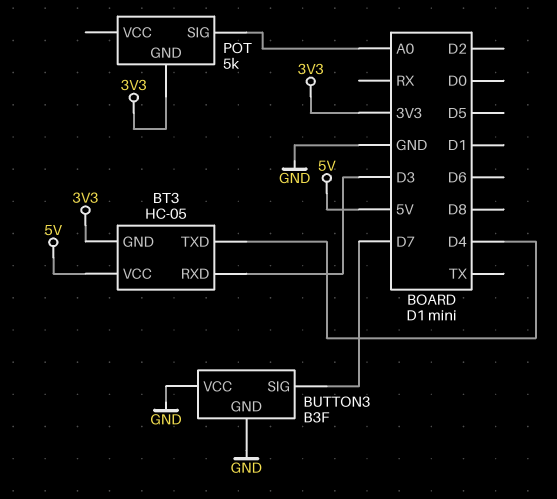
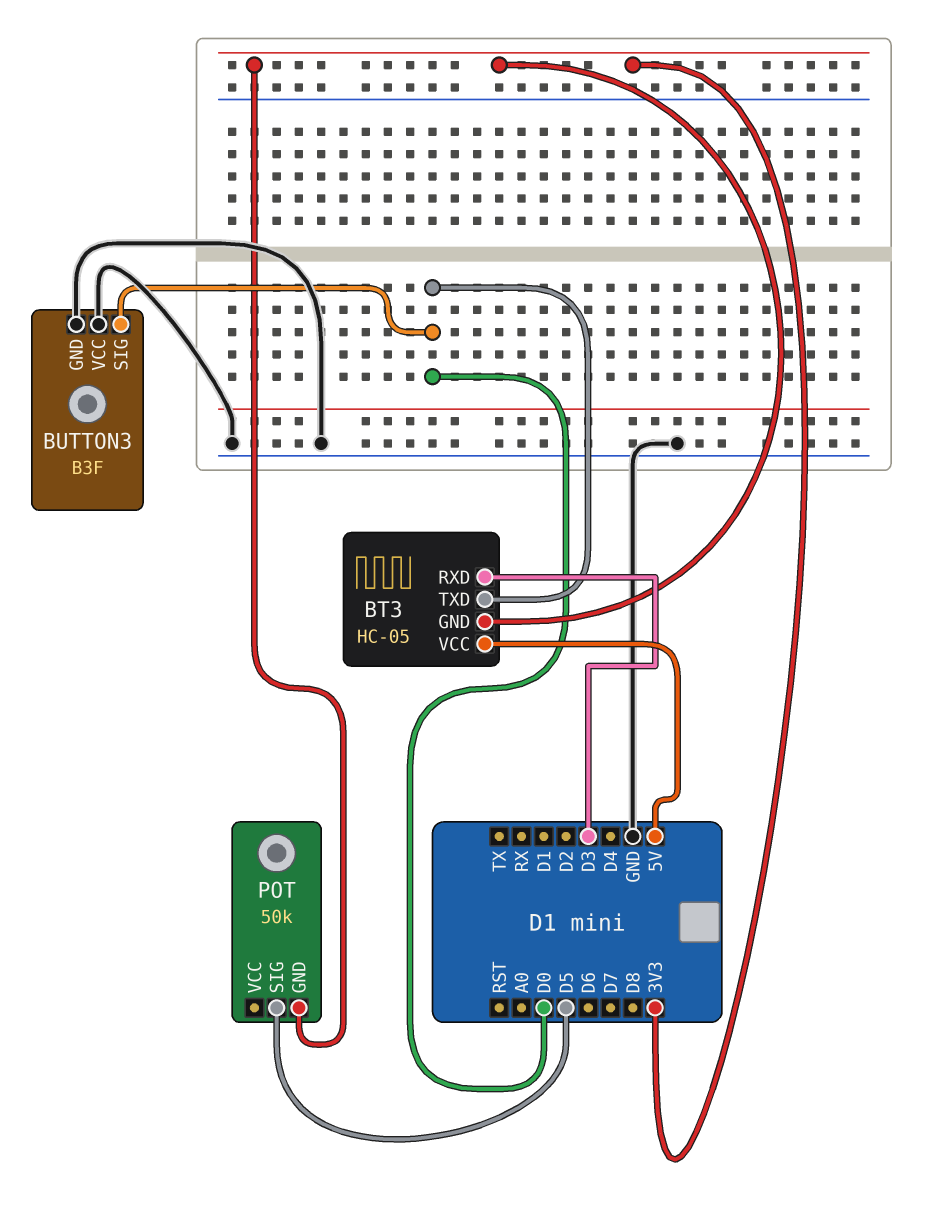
BT3 pin TXD: D4 -> D0
BUTTON3 pin SIG: D7 -> D0
POT: 5k -> 50k
POT pin SIG: A0 -> D5

